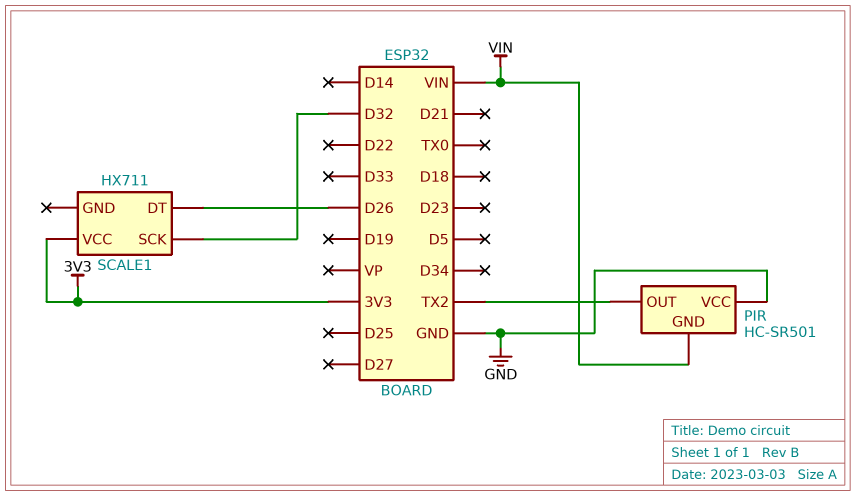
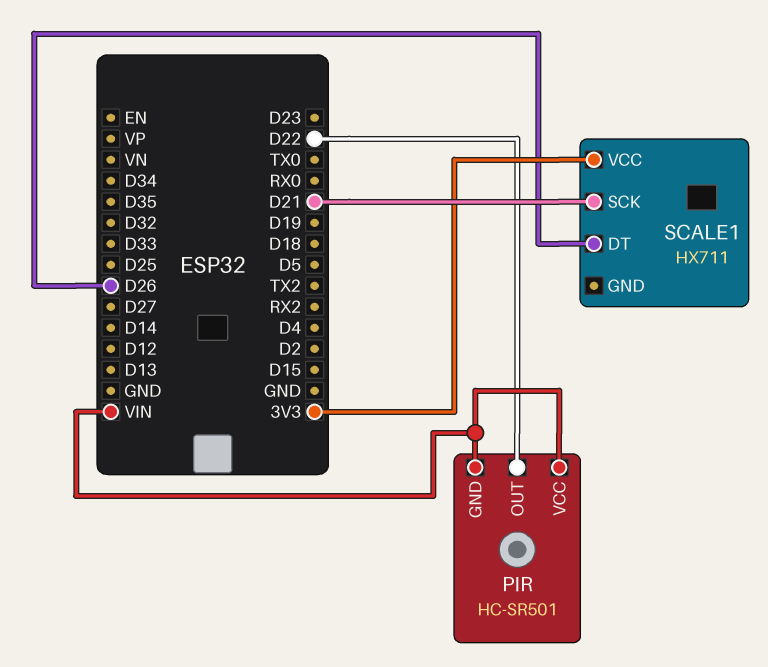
PIR pin OUT: TX2 -> D22
PIR pin VCC: GND -> VIN
SCALE1 pin SCK: D32 -> D21

